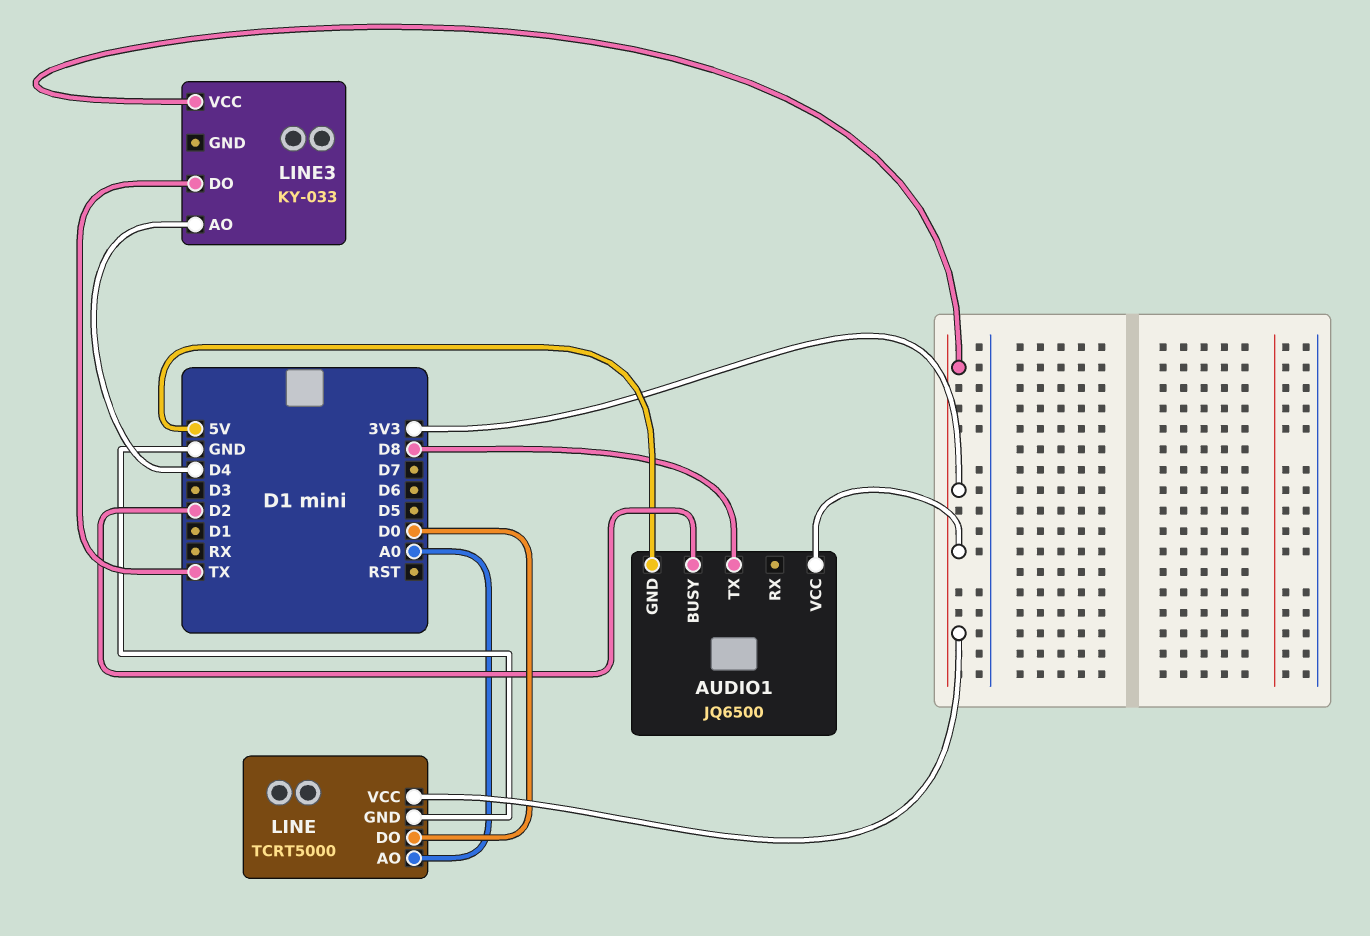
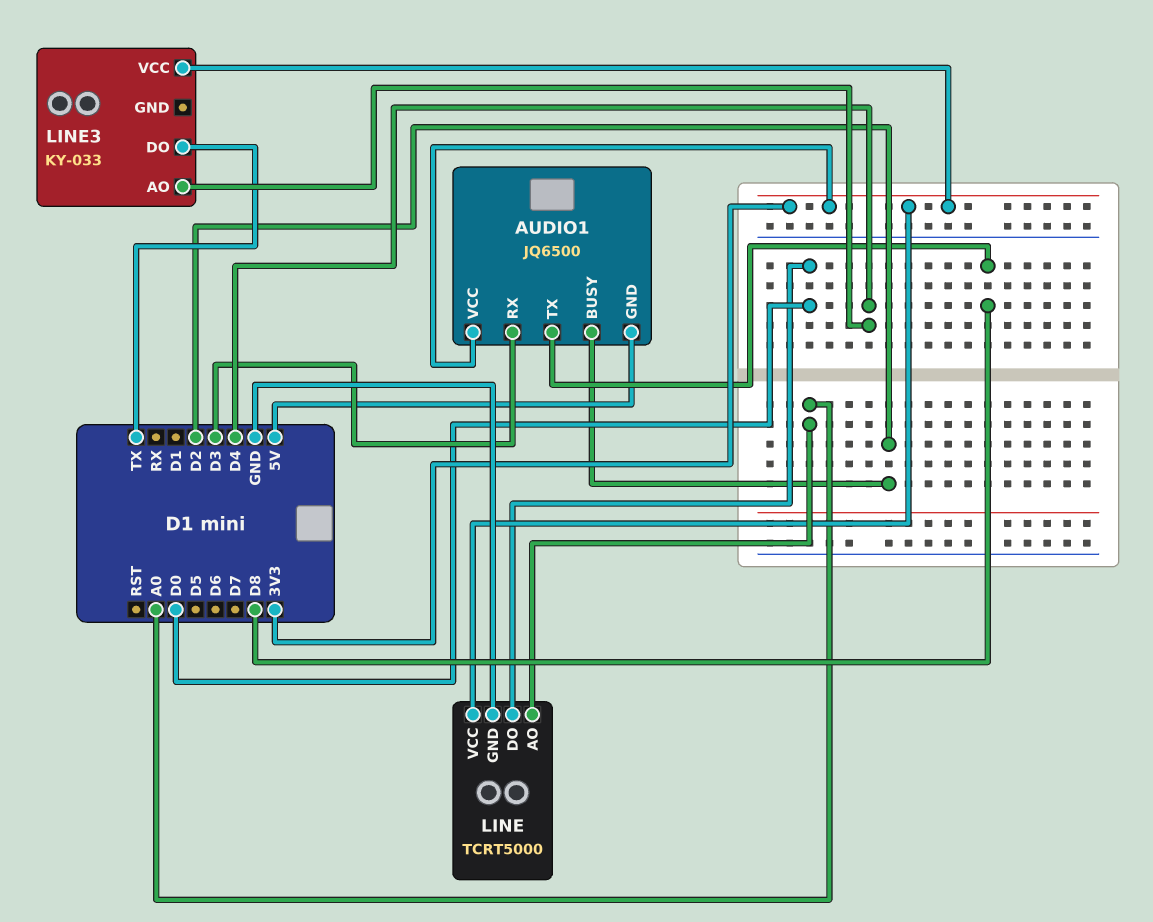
AUDIO1 pin RX: none -> D3

